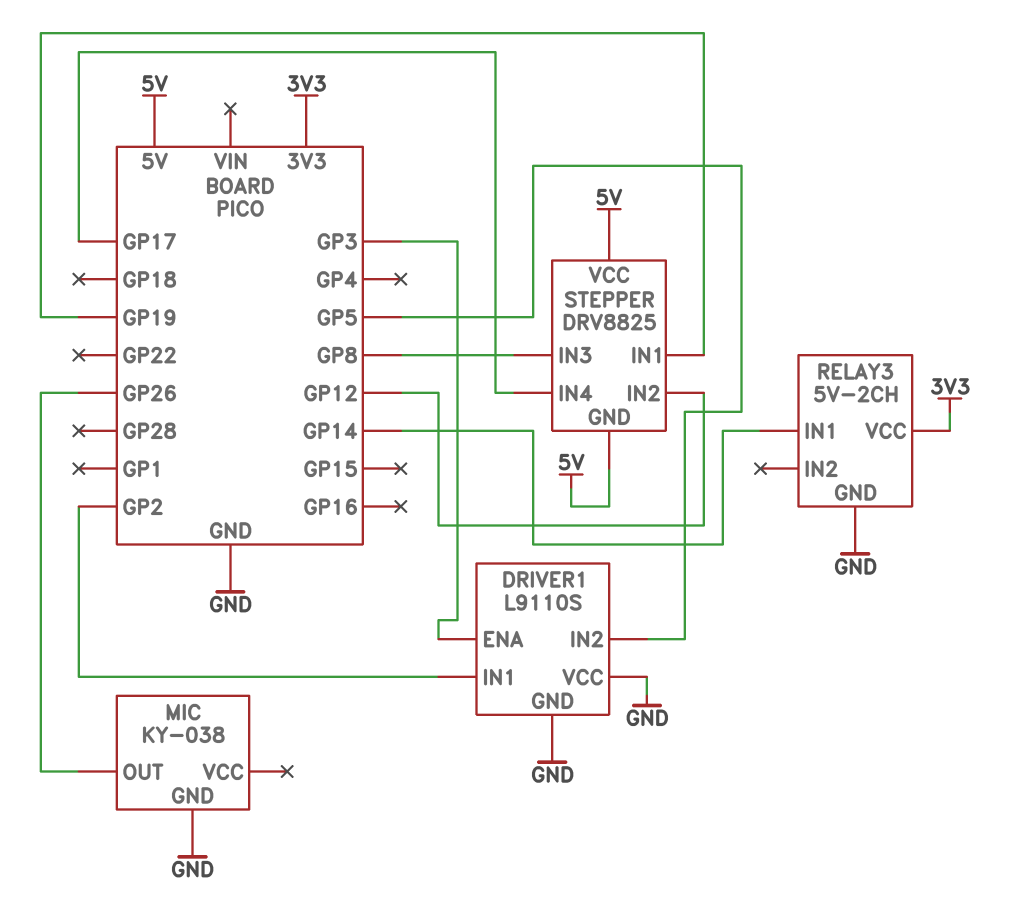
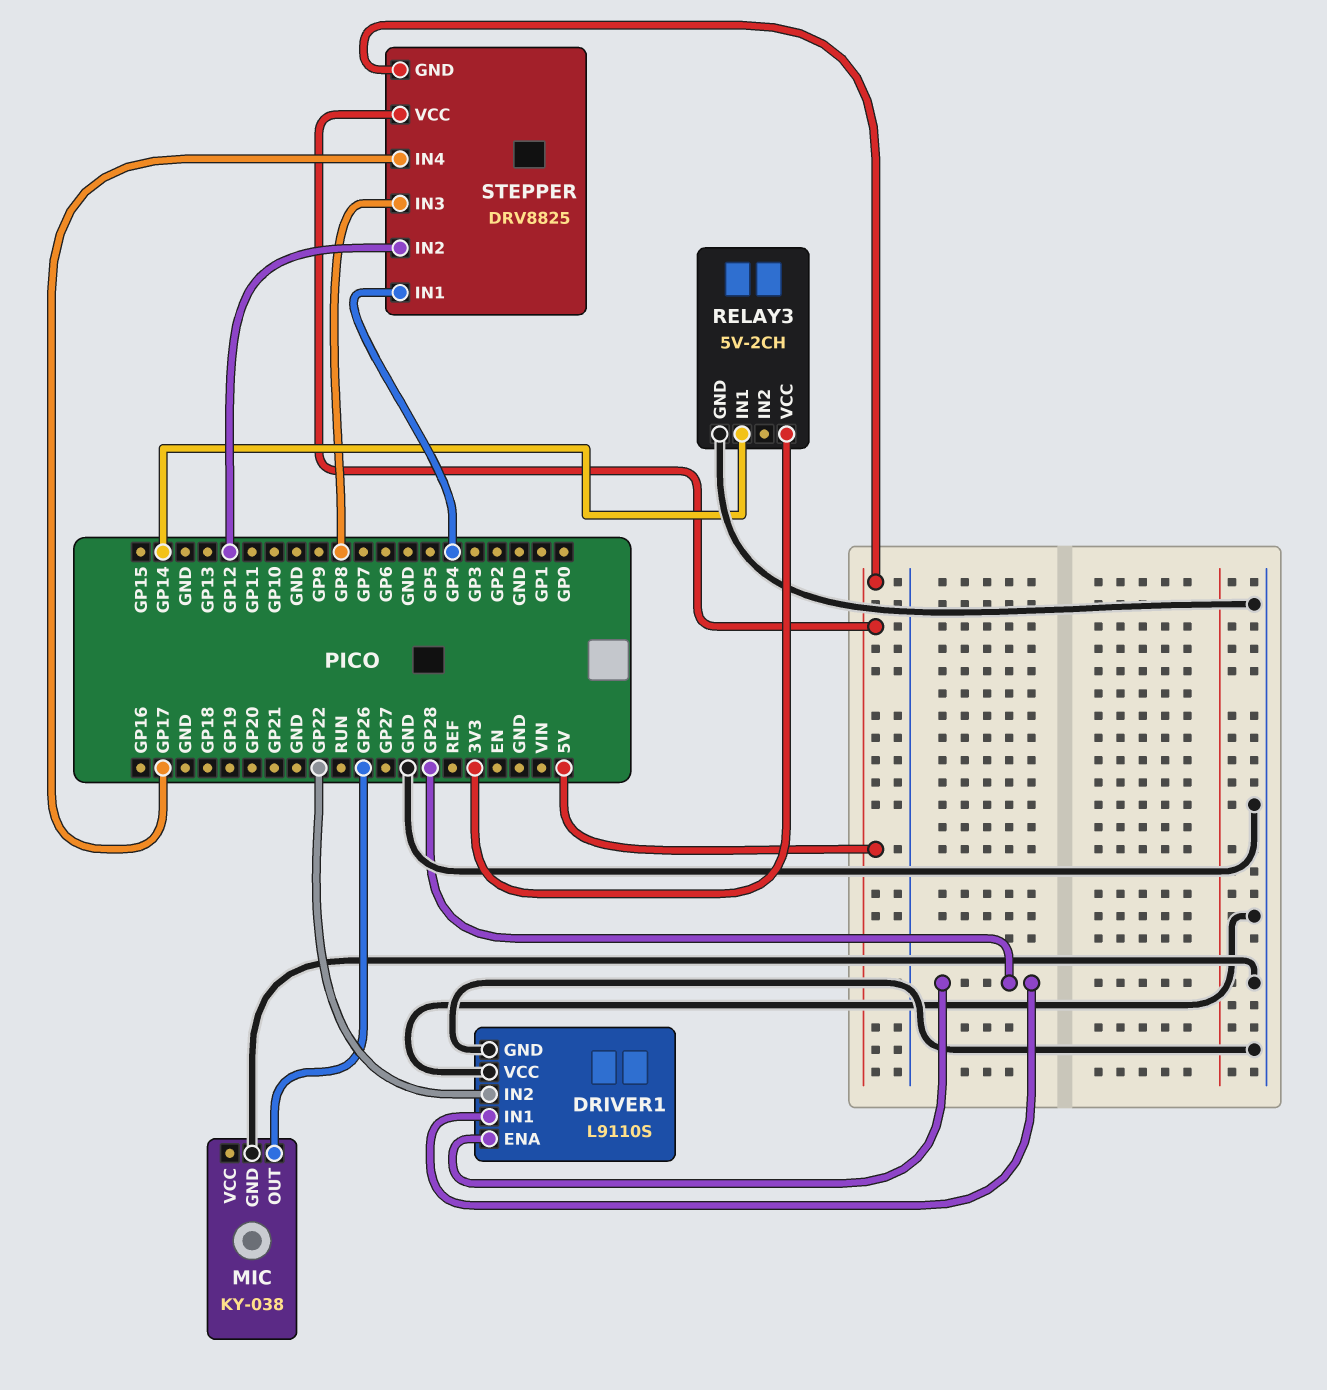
DRIVER1 pin ENA: GP3 -> GP28
DRIVER1 pin IN1: GP2 -> GP28
DRIVER1 pin IN2: GP5 -> GP22
STEPPER pin IN1: GP19 -> GP4

